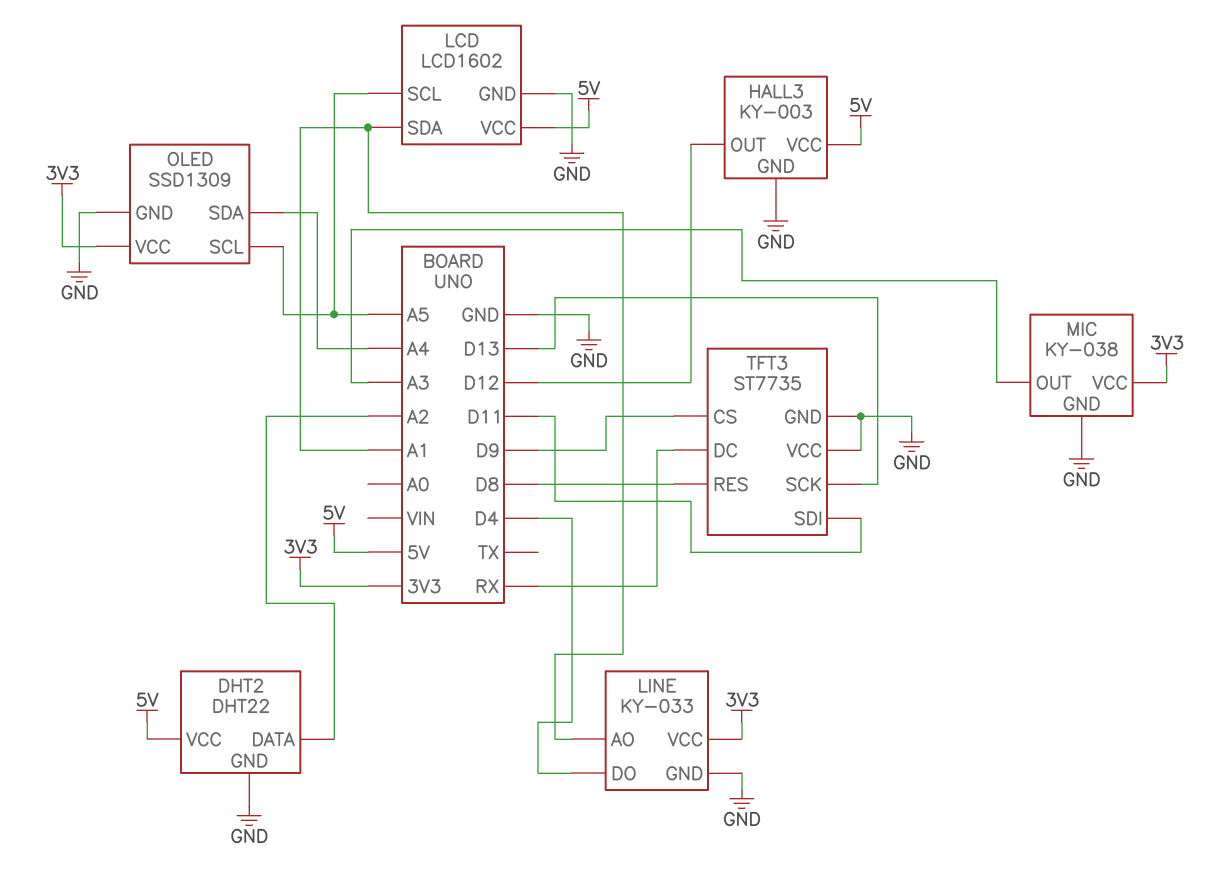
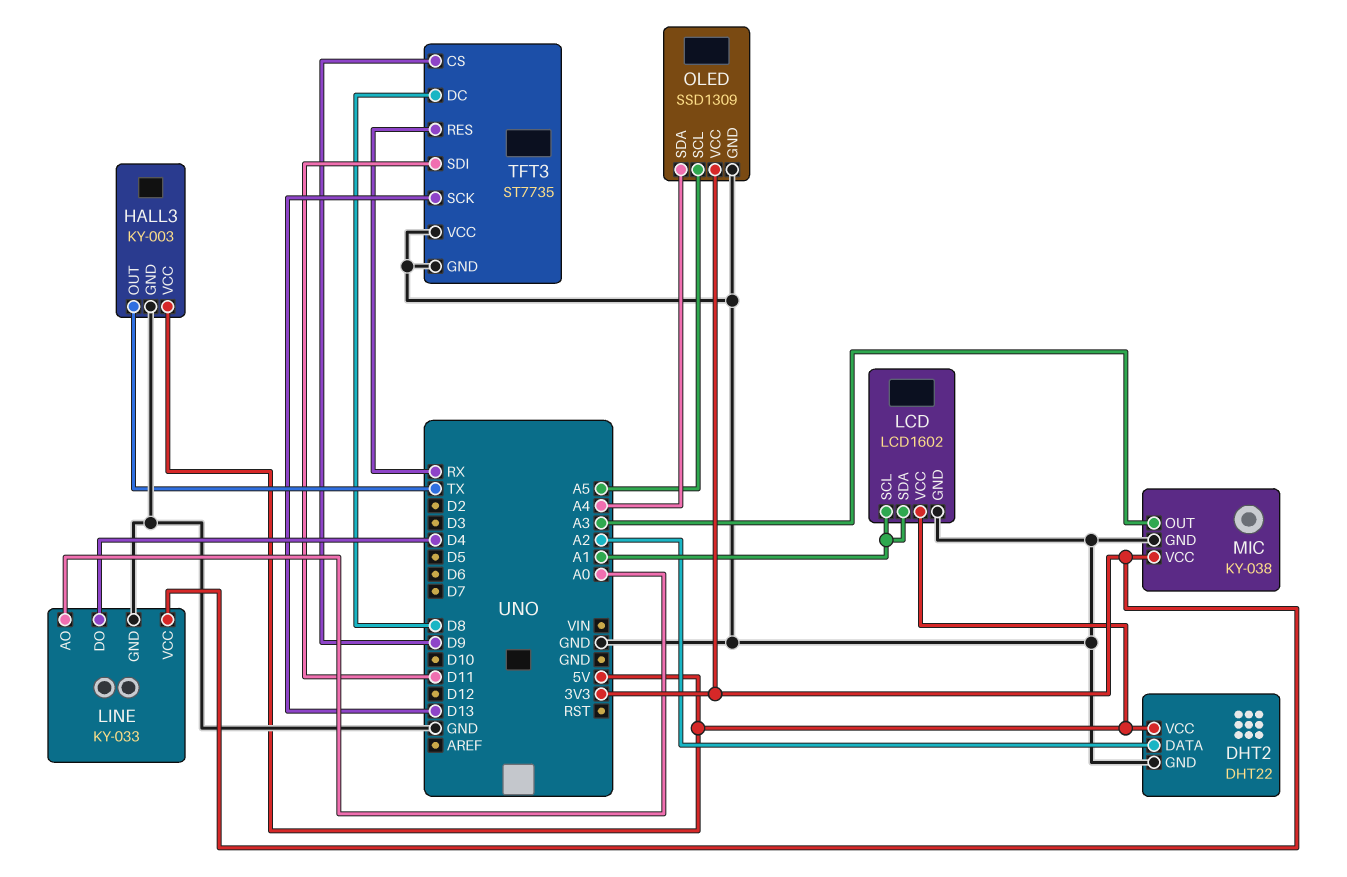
HALL3 pin OUT: D12 -> TX
LCD pin SCL: A5 -> A1
LINE pin AO: A1 -> A0
TFT3 pin DC: RX -> D8
TFT3 pin RES: D8 -> RX

